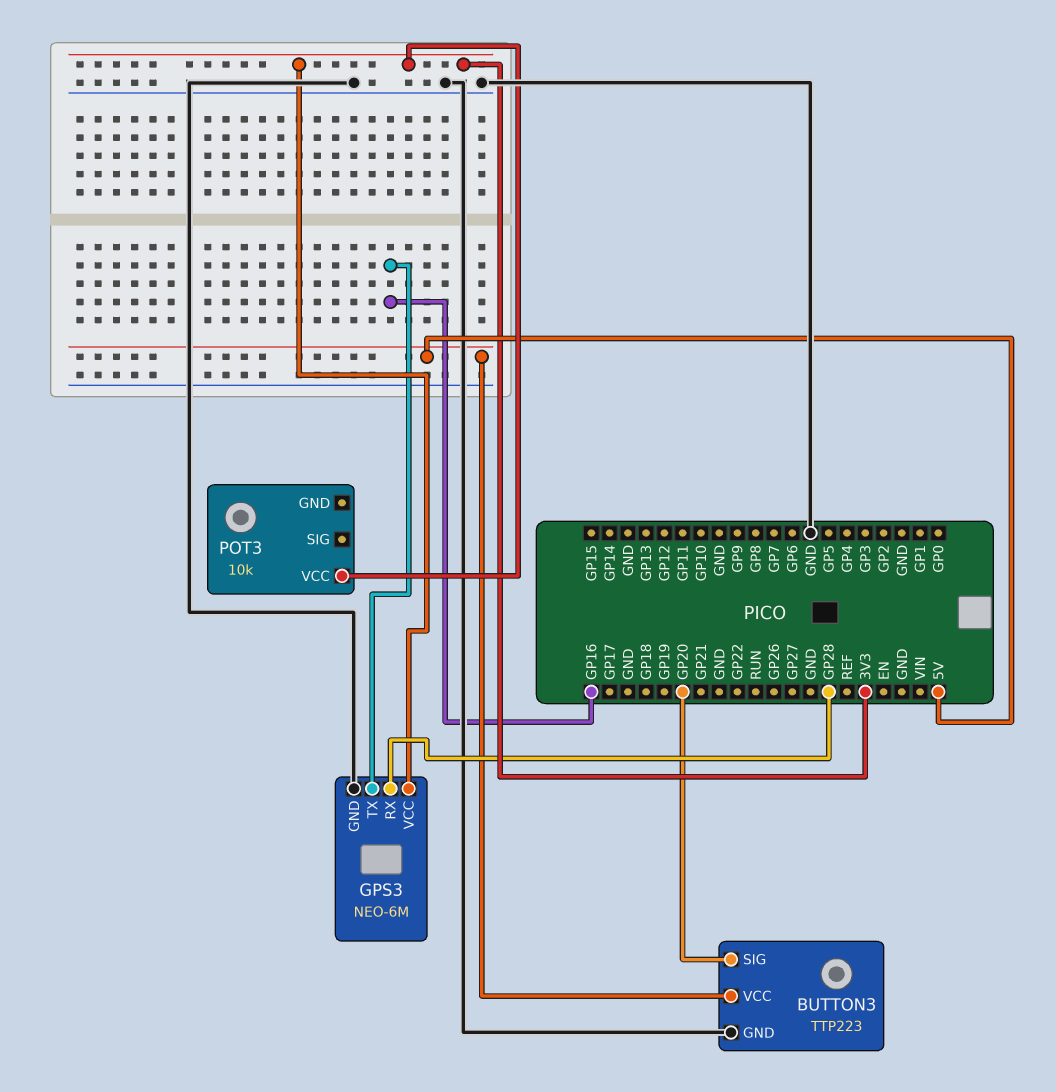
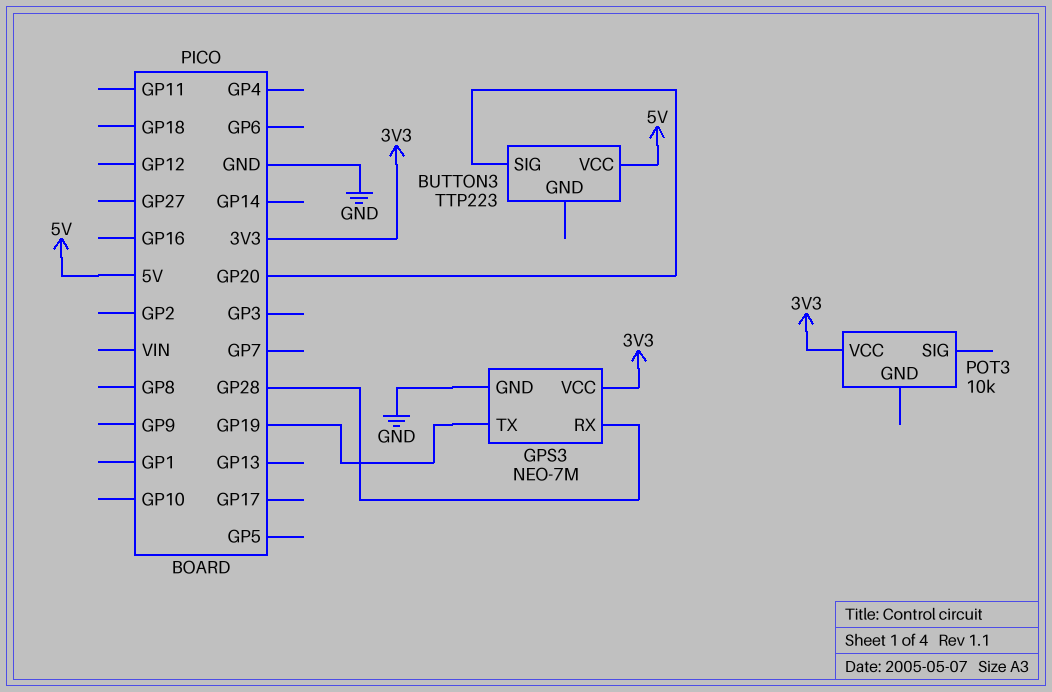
BUTTON3 pin GND: GND -> none
GPS3: NEO-6M -> NEO-7M
GPS3 pin TX: GP16 -> GP19

